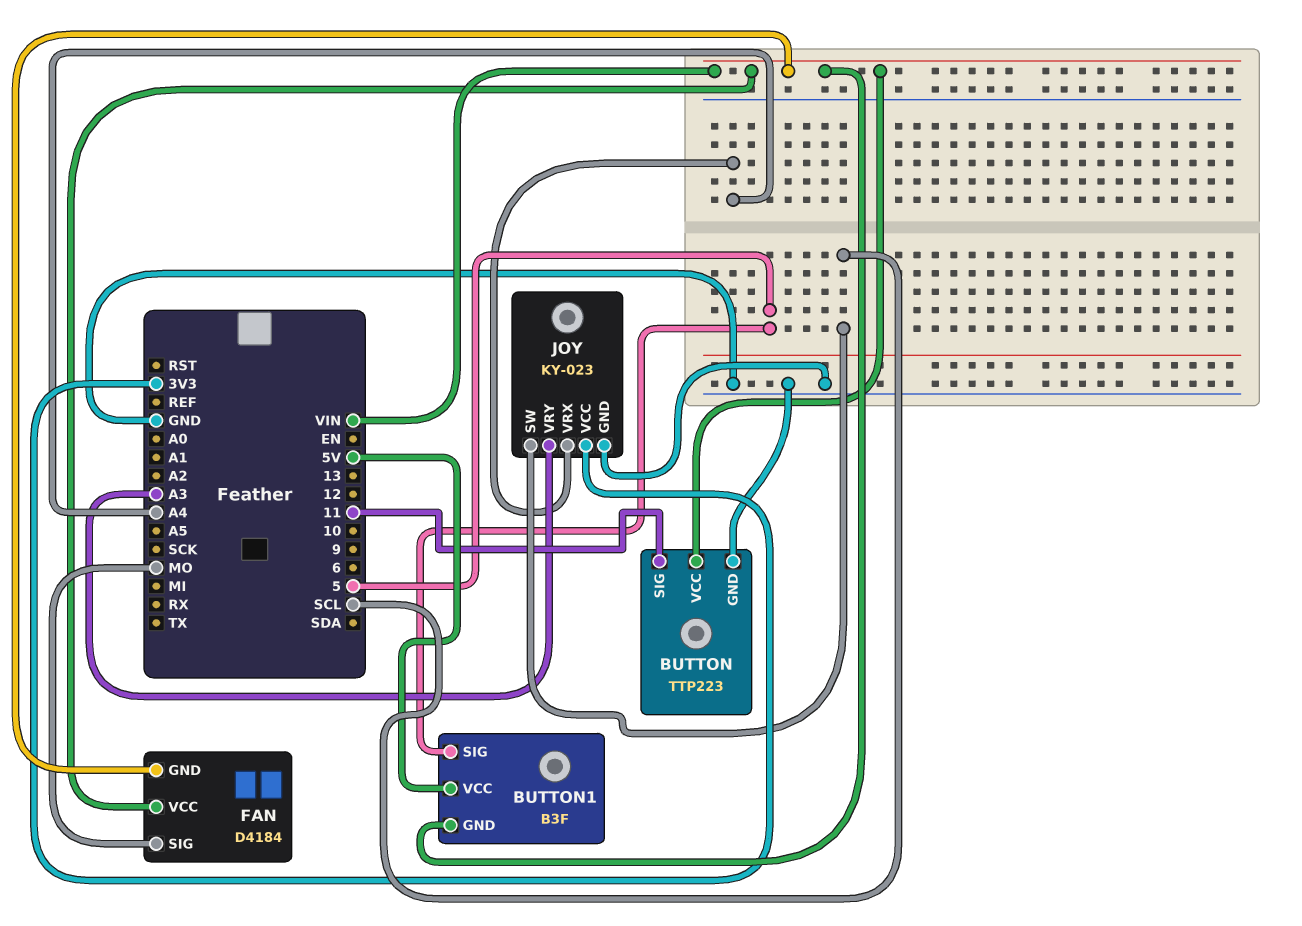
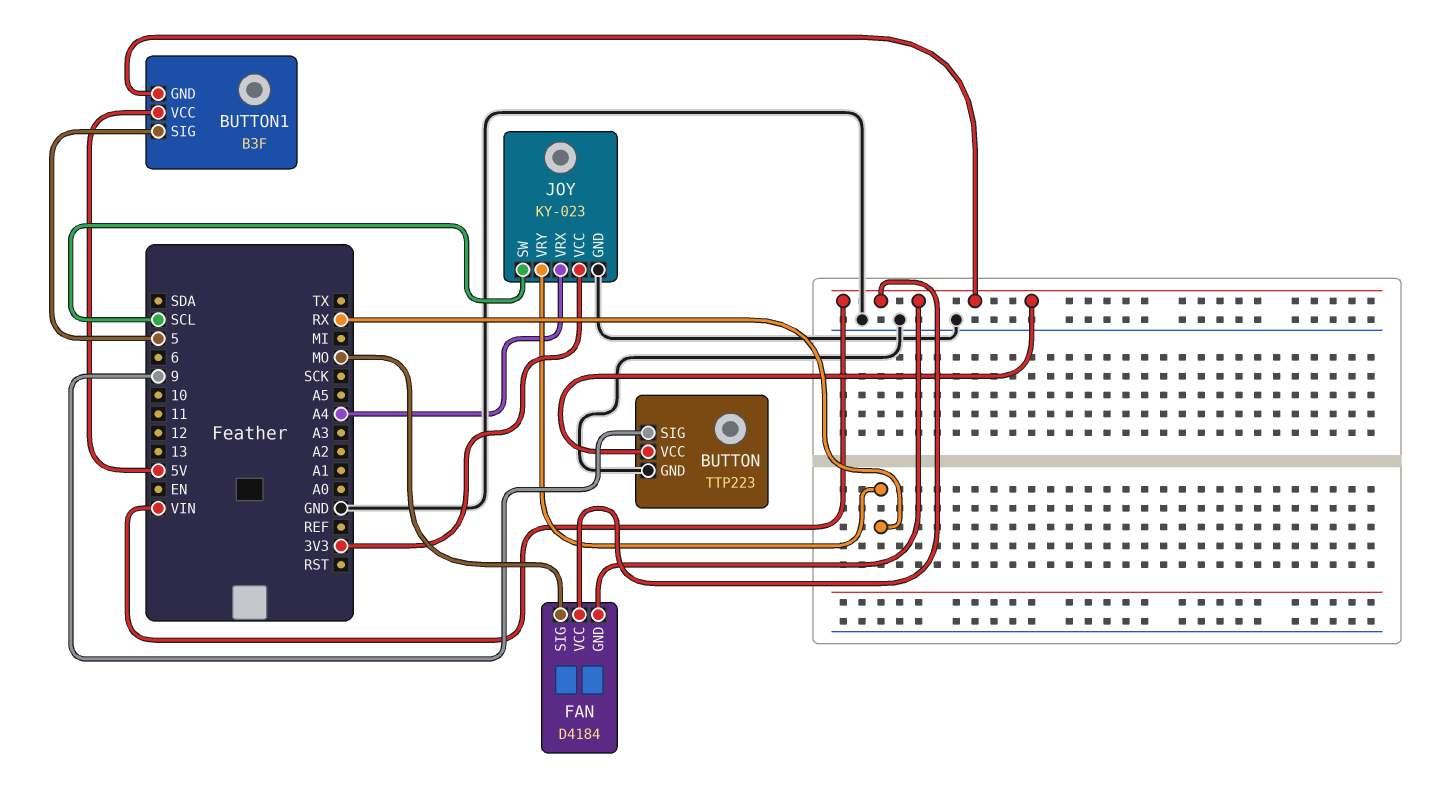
BUTTON pin SIG: 11 -> 9
JOY pin VRY: A3 -> RX

